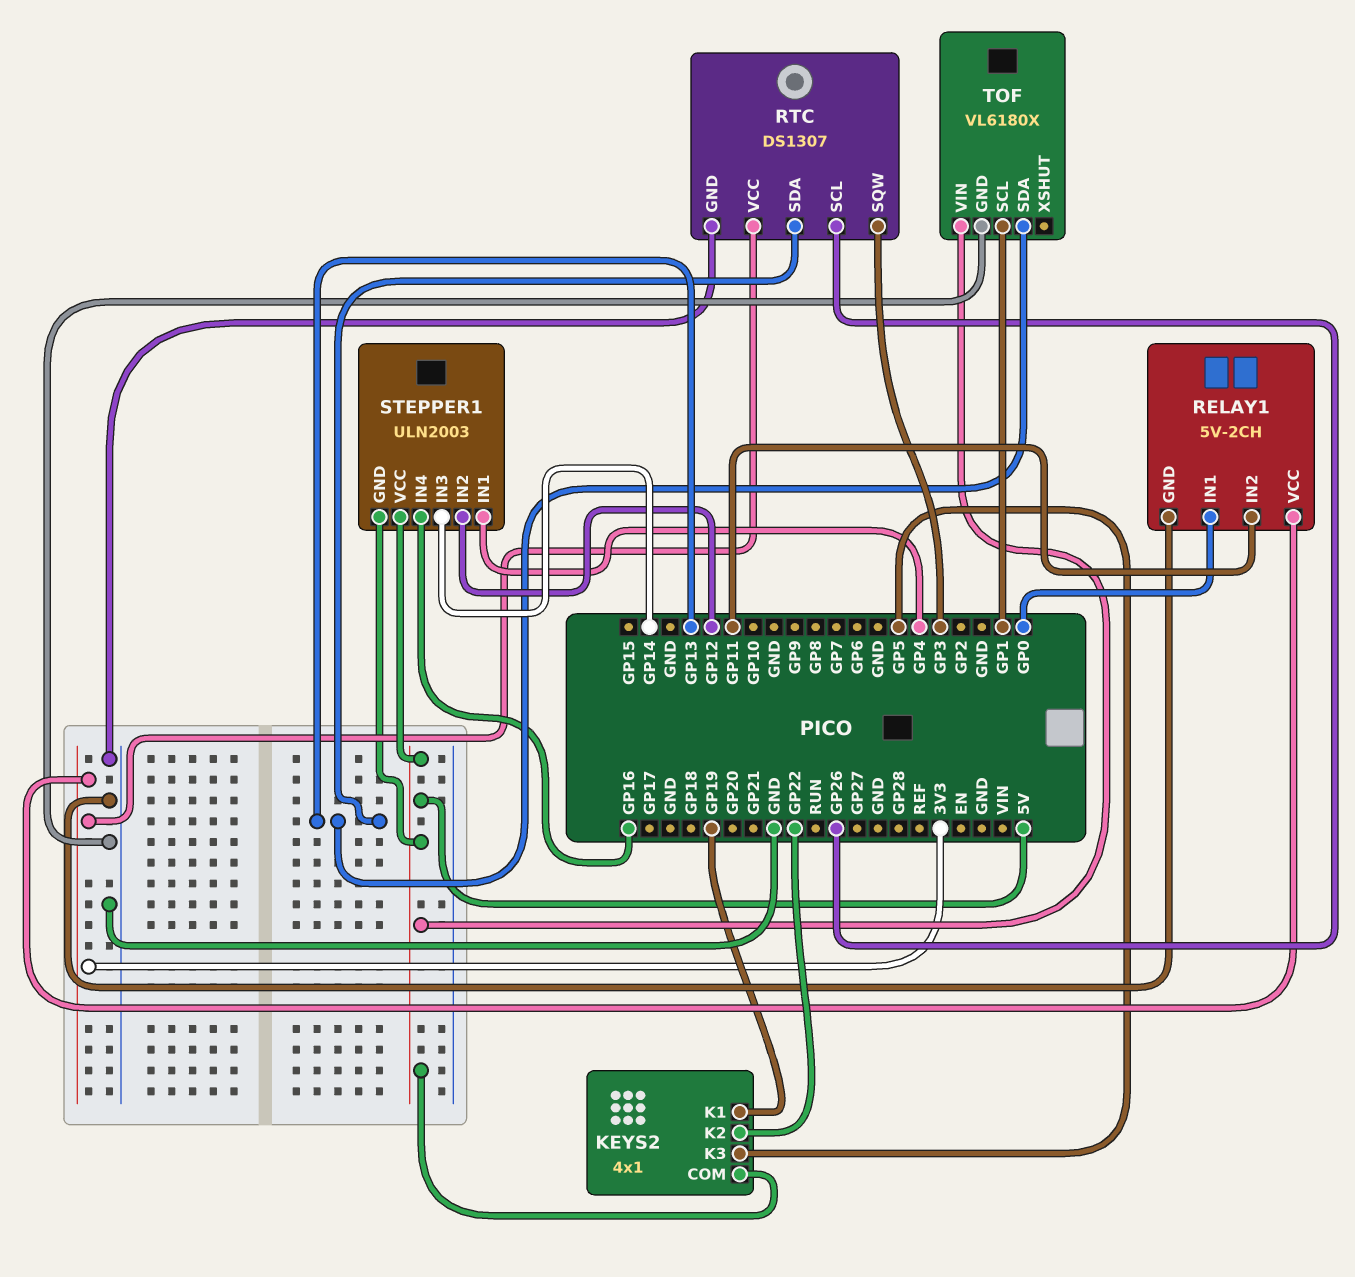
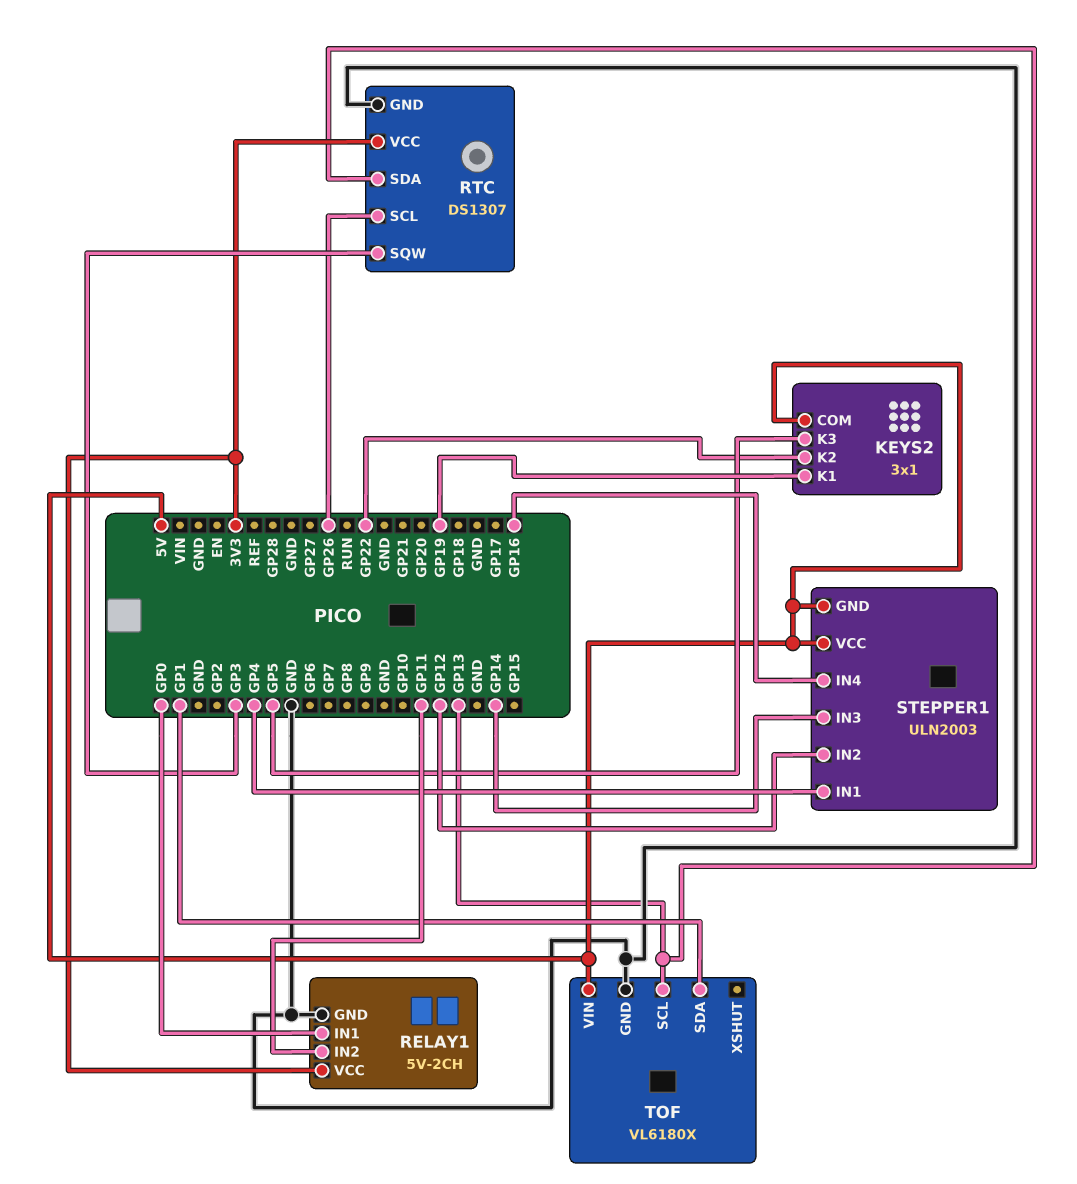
KEYS2: 4x1 -> 3x1
TOF pin SCL: GP1 -> GP13
TOF pin SDA: GP13 -> GP1

